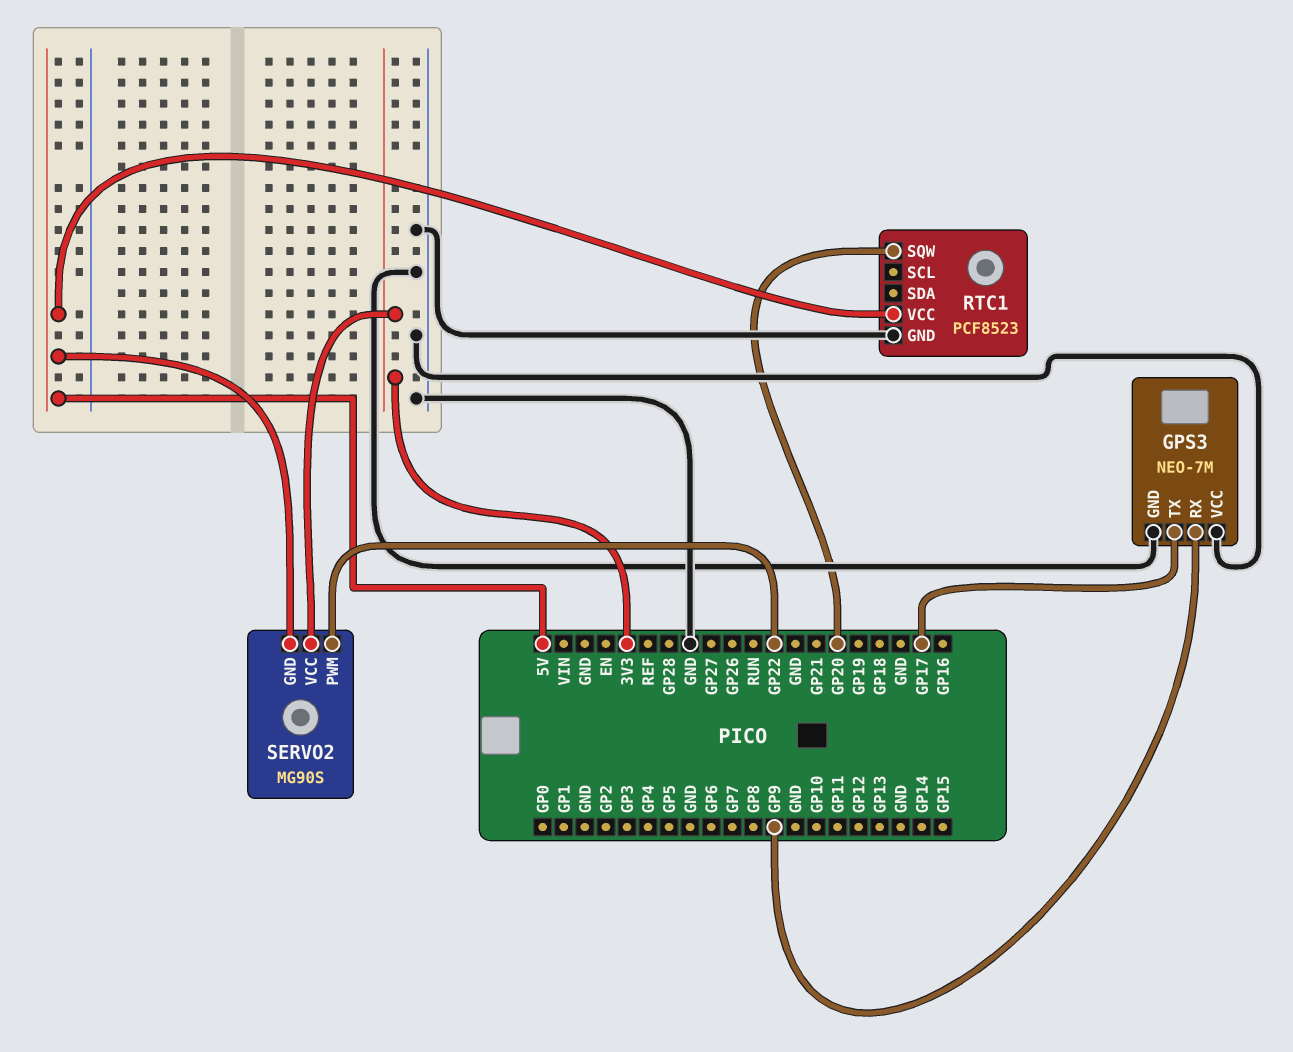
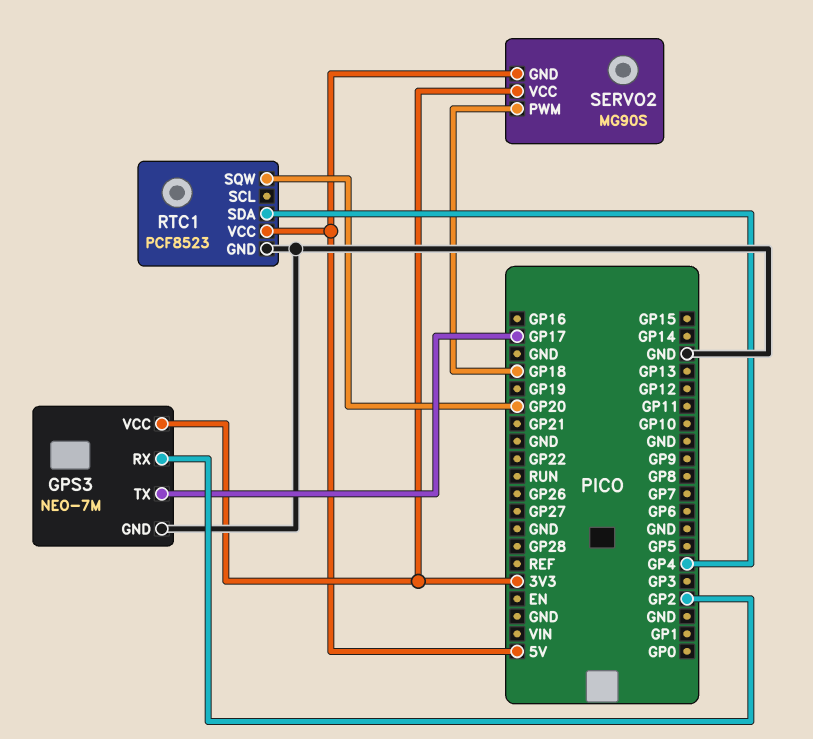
GPS3 pin RX: GP9 -> GP2
GPS3 pin VCC: GND -> 3V3
RTC1 pin SDA: none -> GP4
SERVO2 pin PWM: GP22 -> GP18

